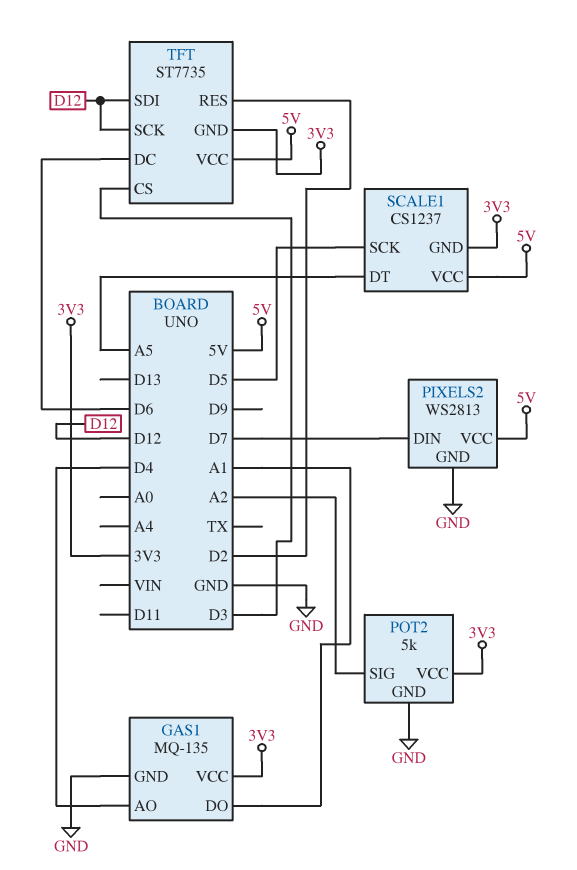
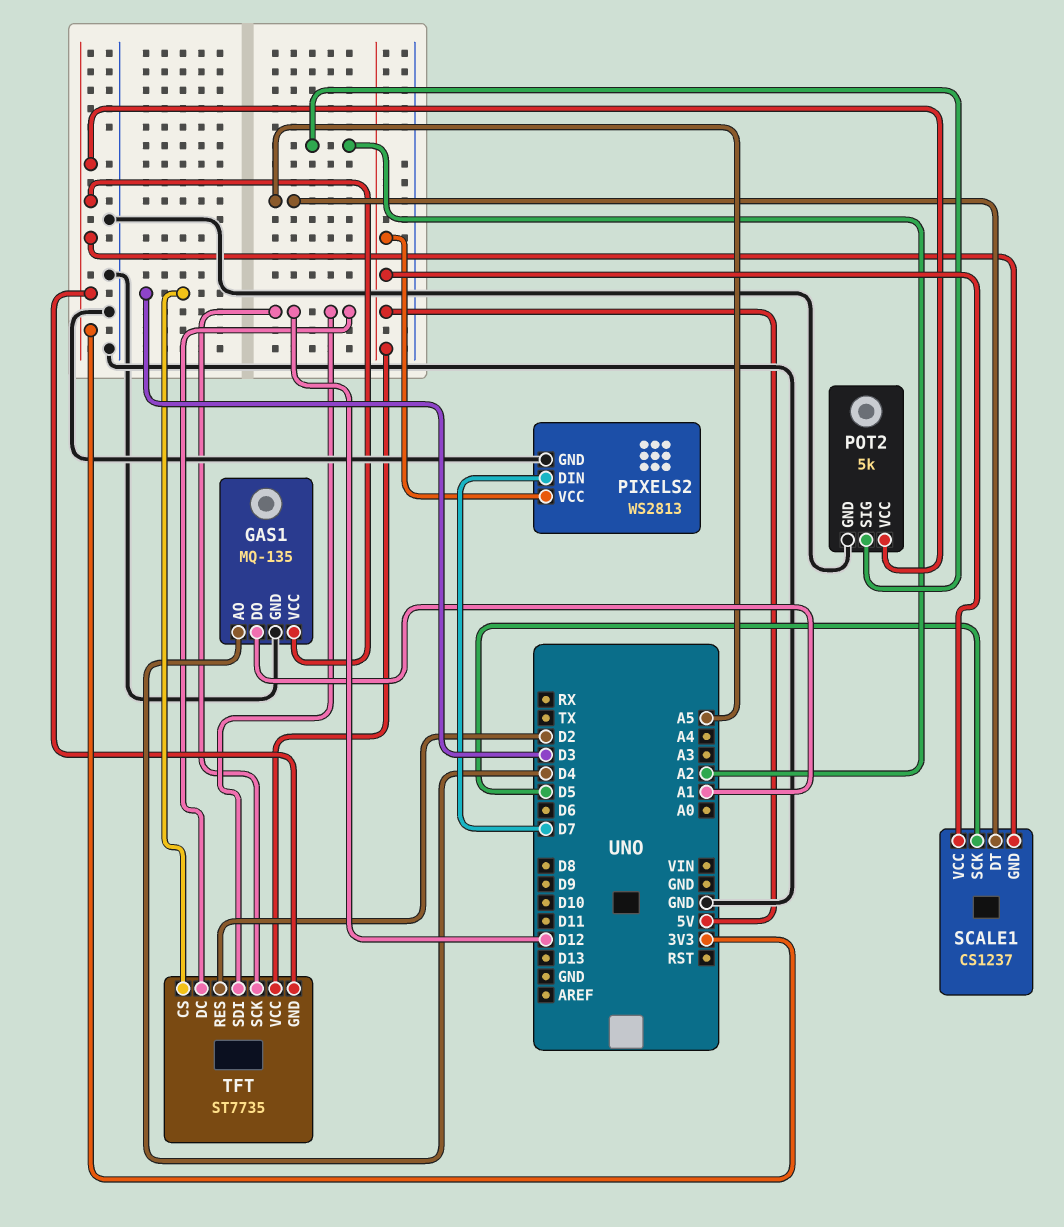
TFT pin DC: D6 -> D12

